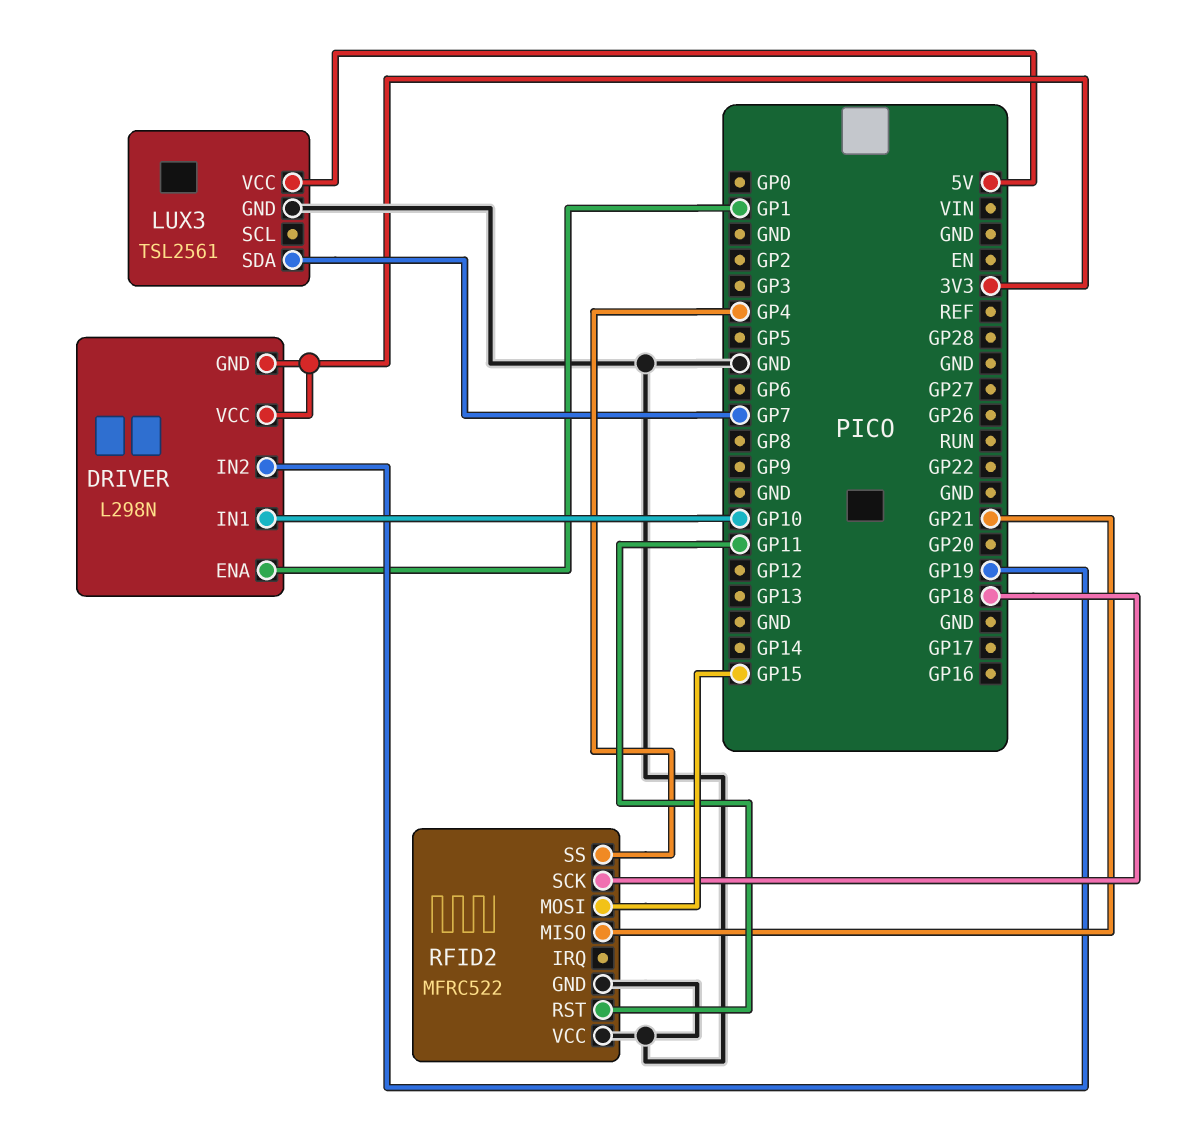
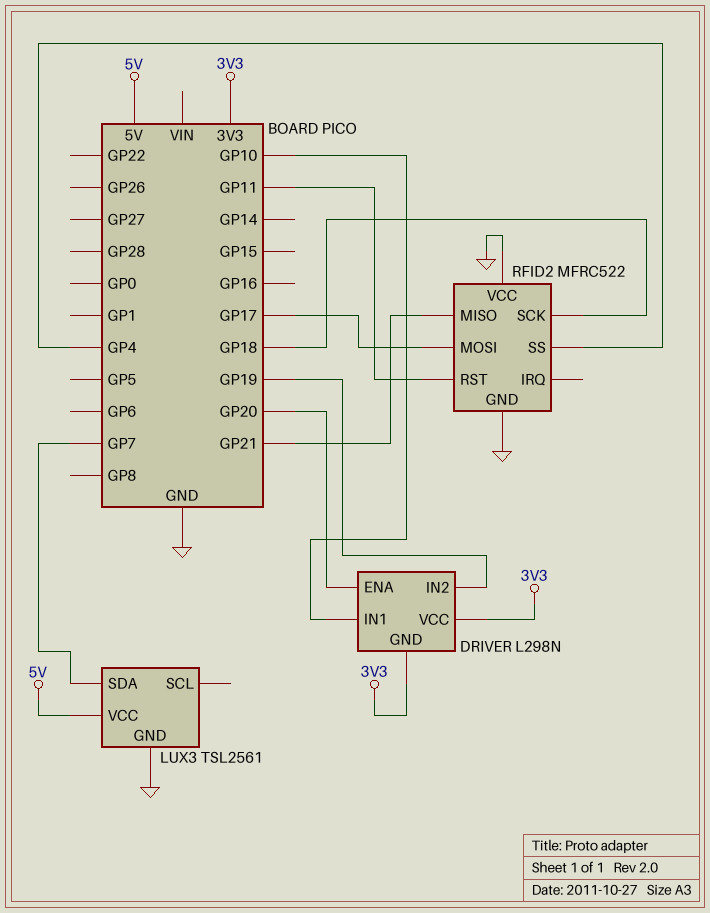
DRIVER pin ENA: GP1 -> GP20
RFID2 pin MOSI: GP15 -> GP17

